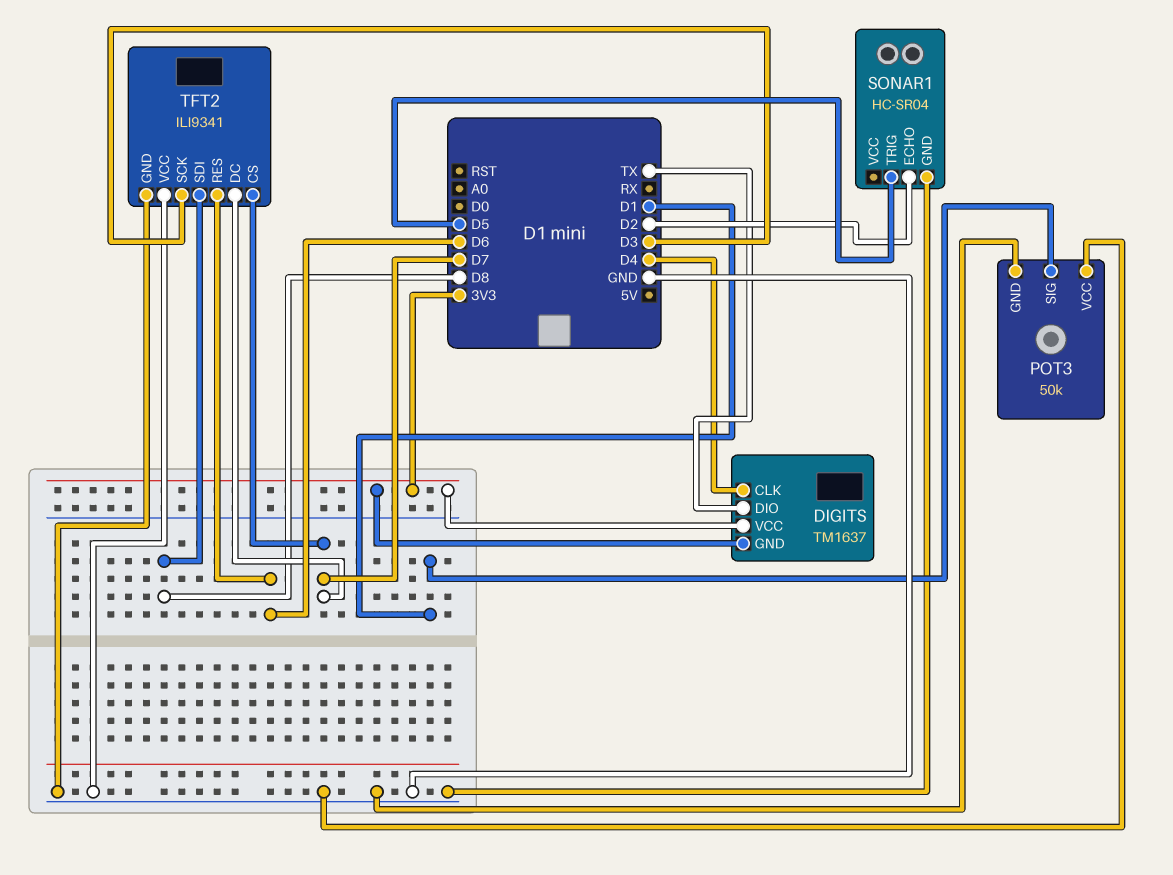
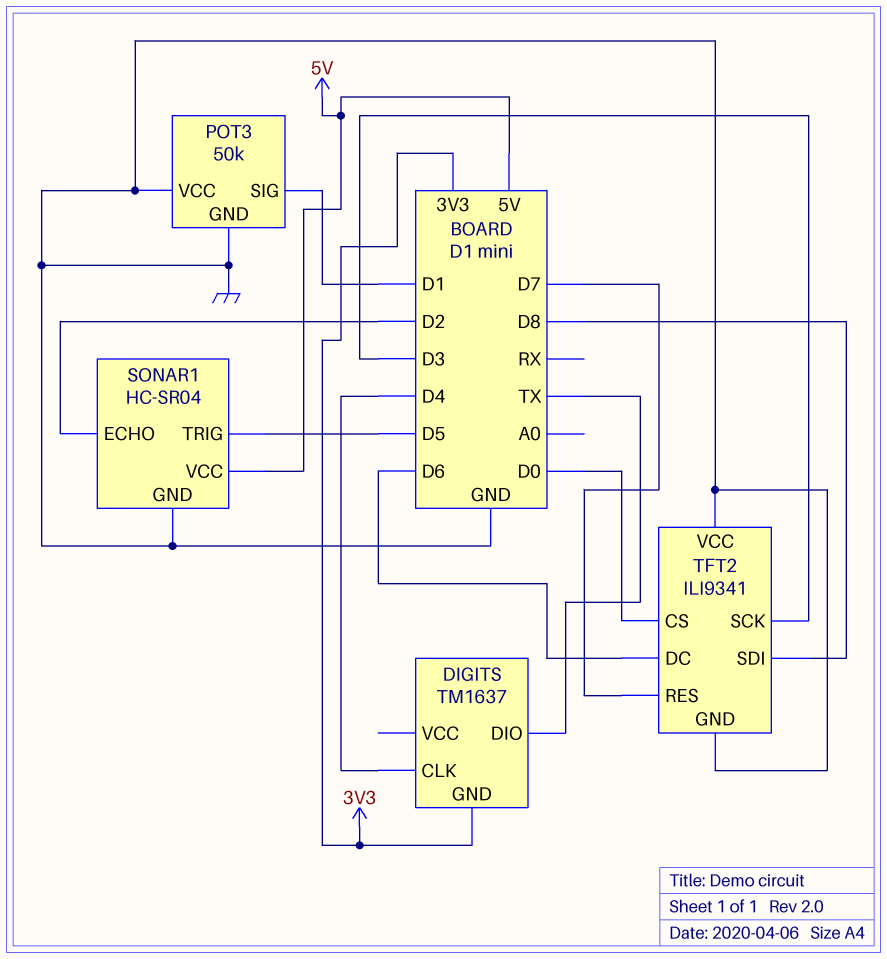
DIGITS pin VCC: 3V3 -> none
SONAR1 pin VCC: none -> 5V
TFT2 pin CS: D7 -> D0
TFT2 pin DC: D7 -> D6
TFT2 pin RES: D6 -> D7

